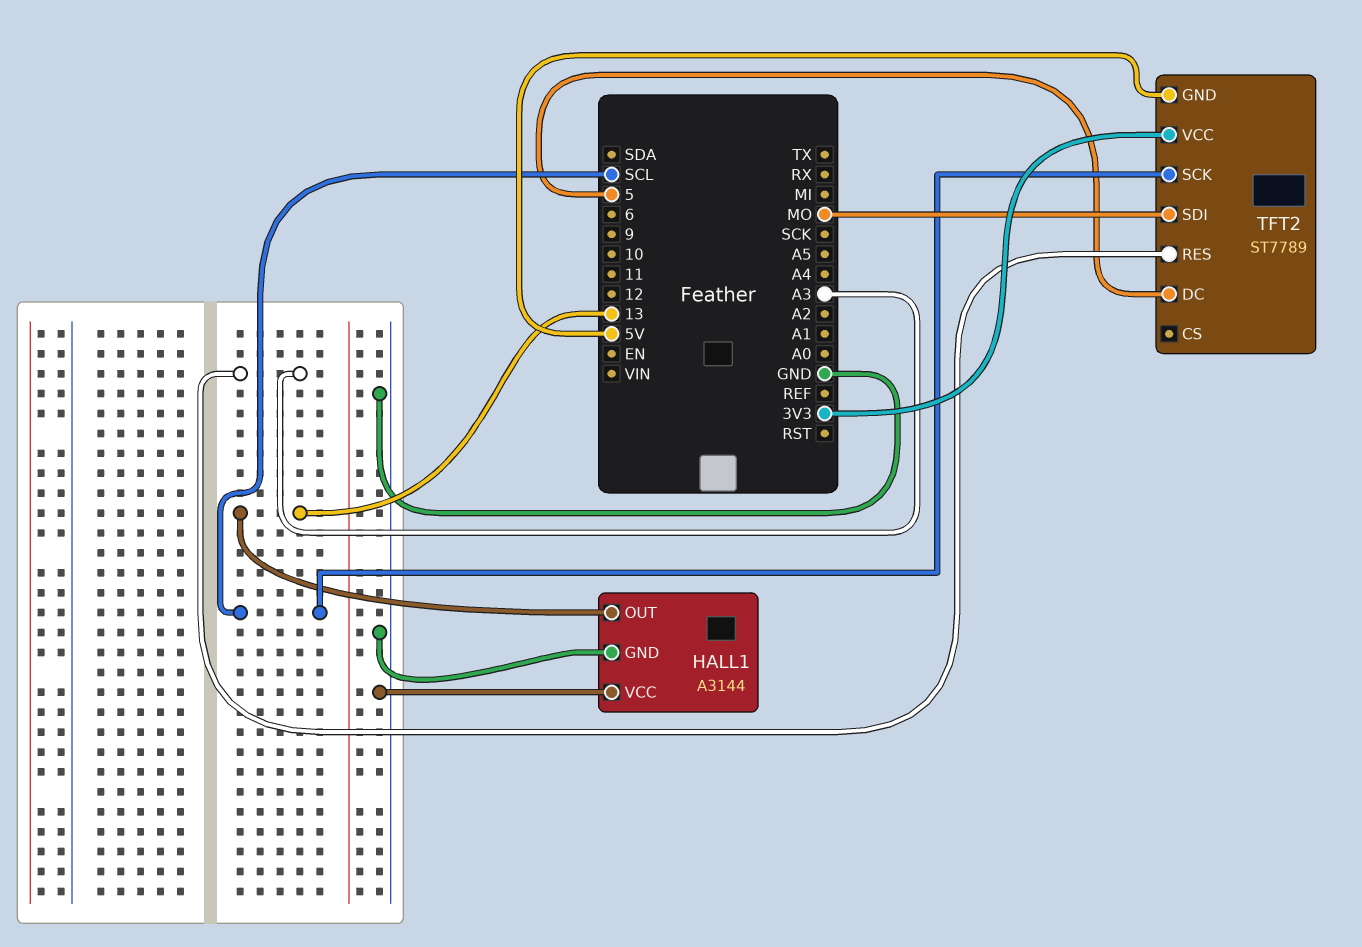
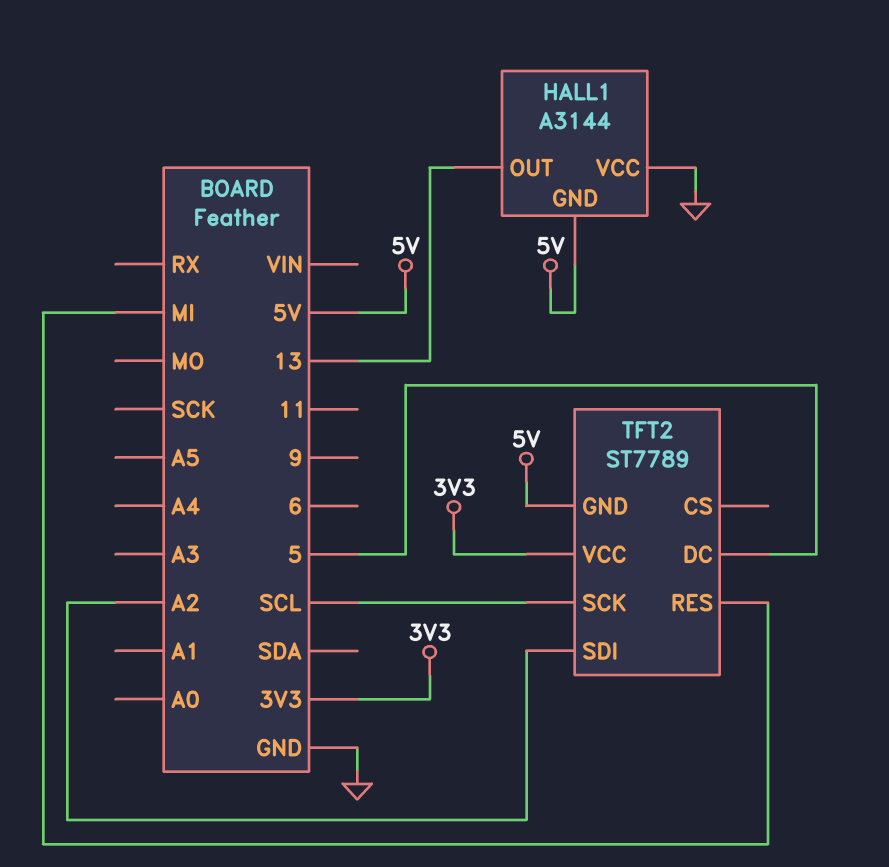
HALL1 pin GND: GND -> 5V
TFT2 pin RES: A3 -> MI
TFT2 pin SDI: MO -> A2

